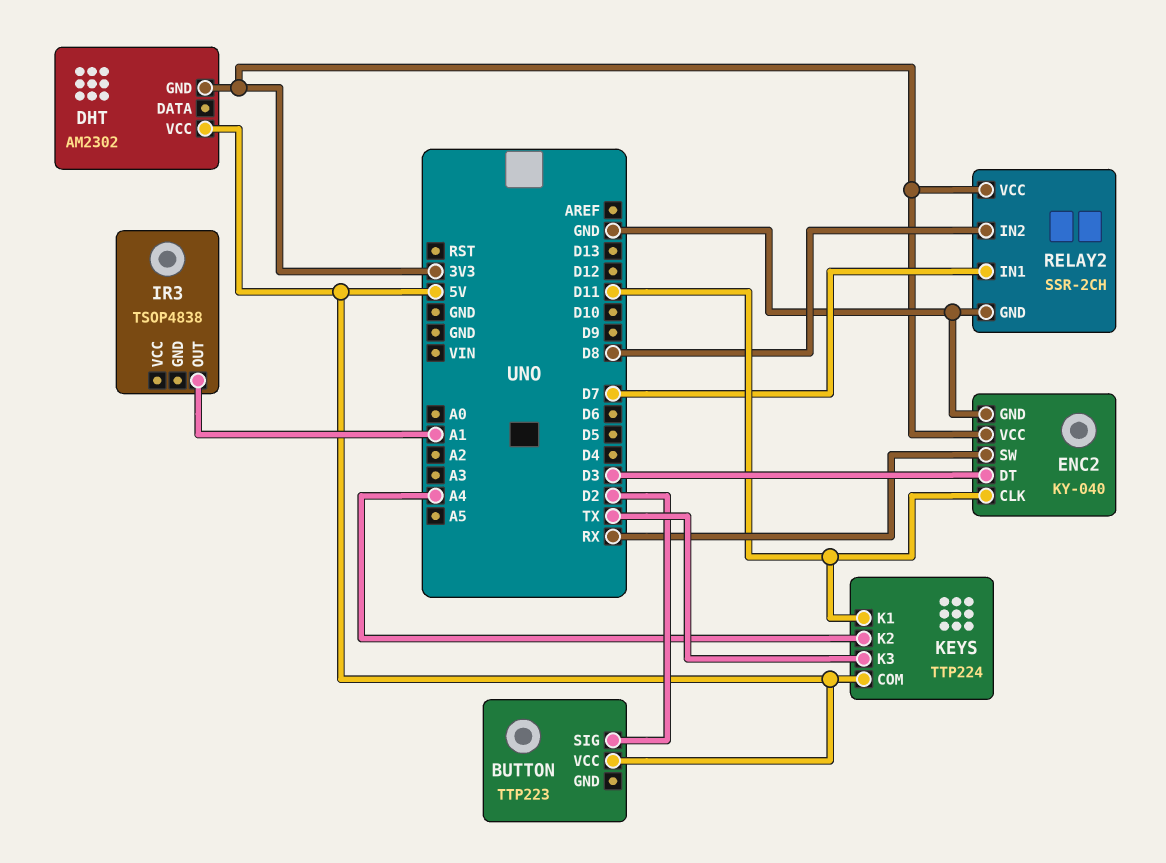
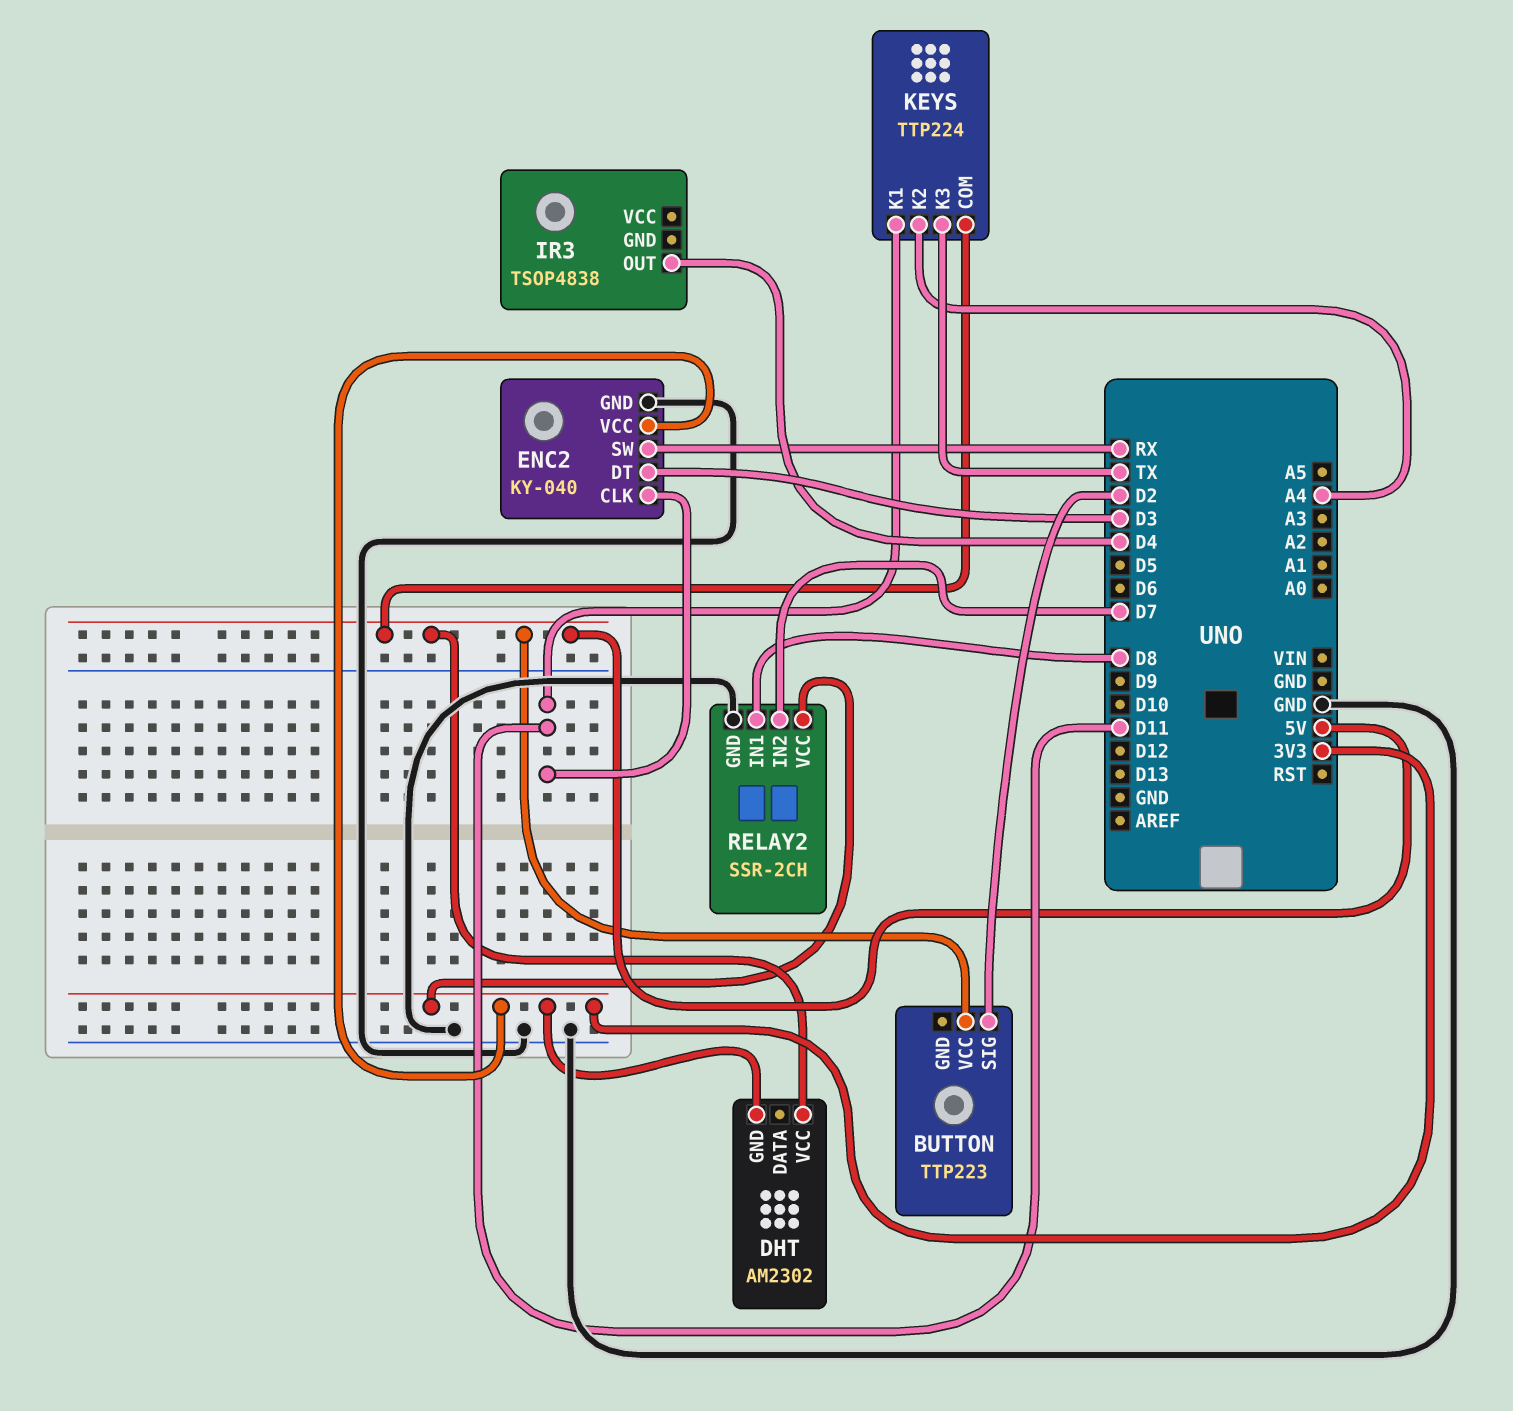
IR3 pin OUT: A1 -> D4
RELAY2 pin IN1: D7 -> D8
RELAY2 pin IN2: D8 -> D7

